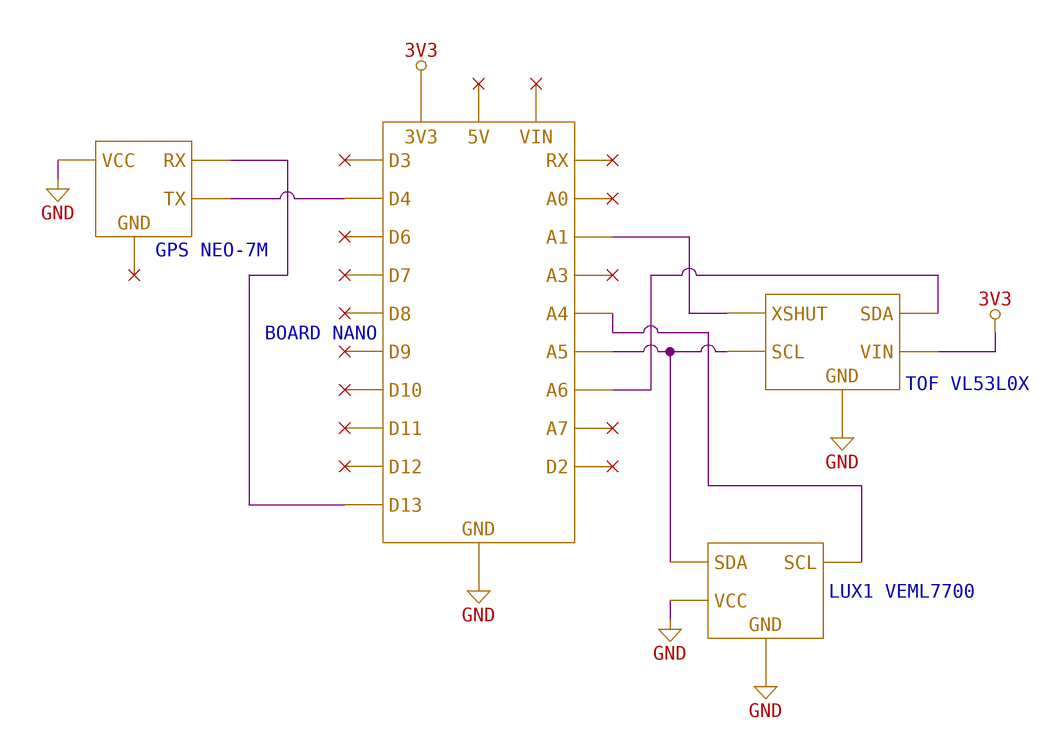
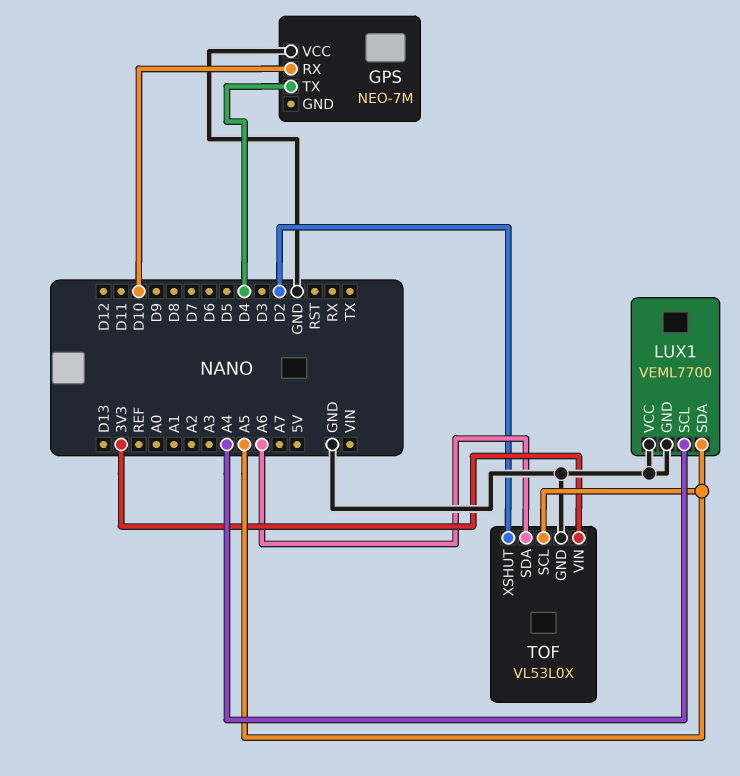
GPS pin RX: D13 -> D10
TOF pin XSHUT: A1 -> D2

